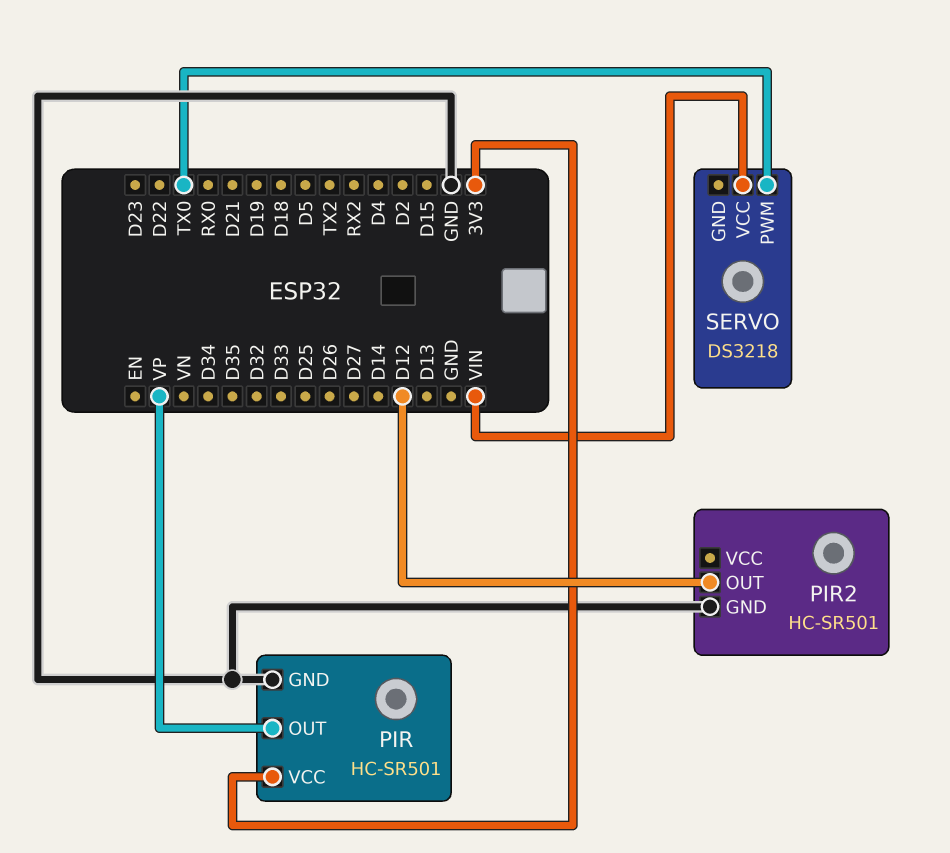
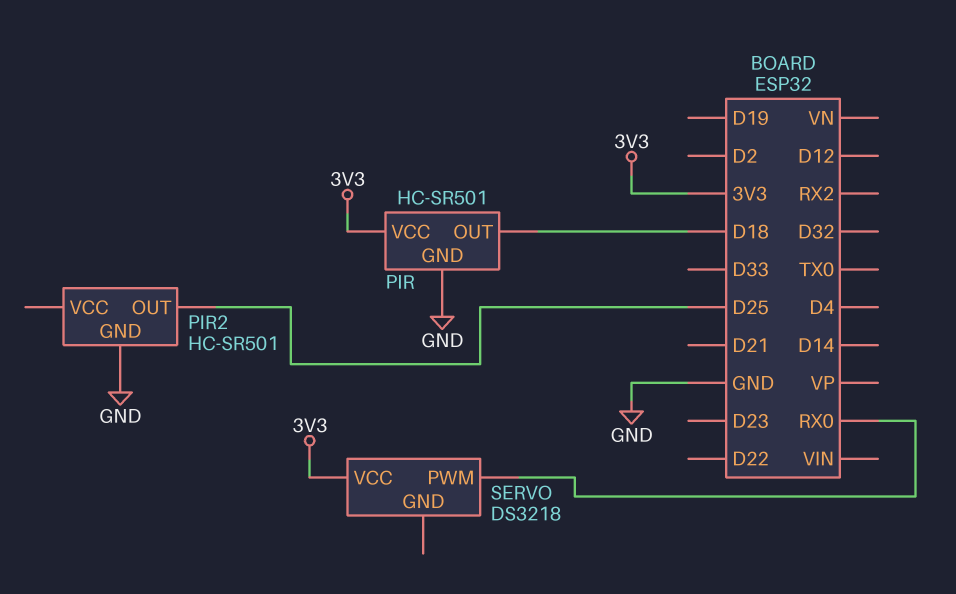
PIR pin OUT: VP -> D18
PIR2 pin OUT: D12 -> D25
SERVO pin PWM: TX0 -> RX0
SERVO pin VCC: VIN -> 3V3

